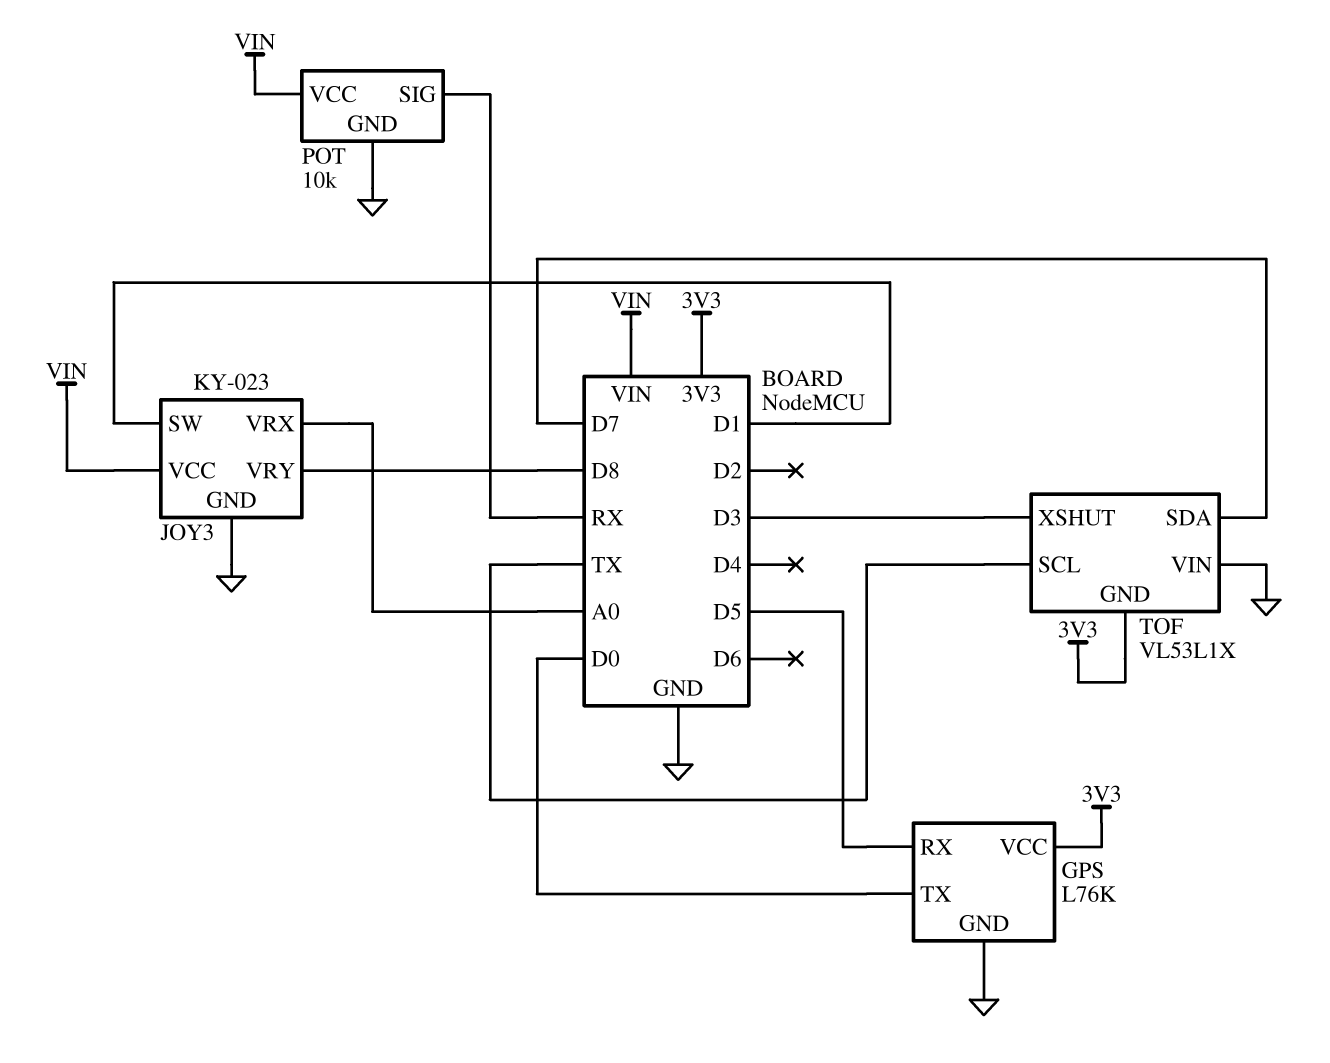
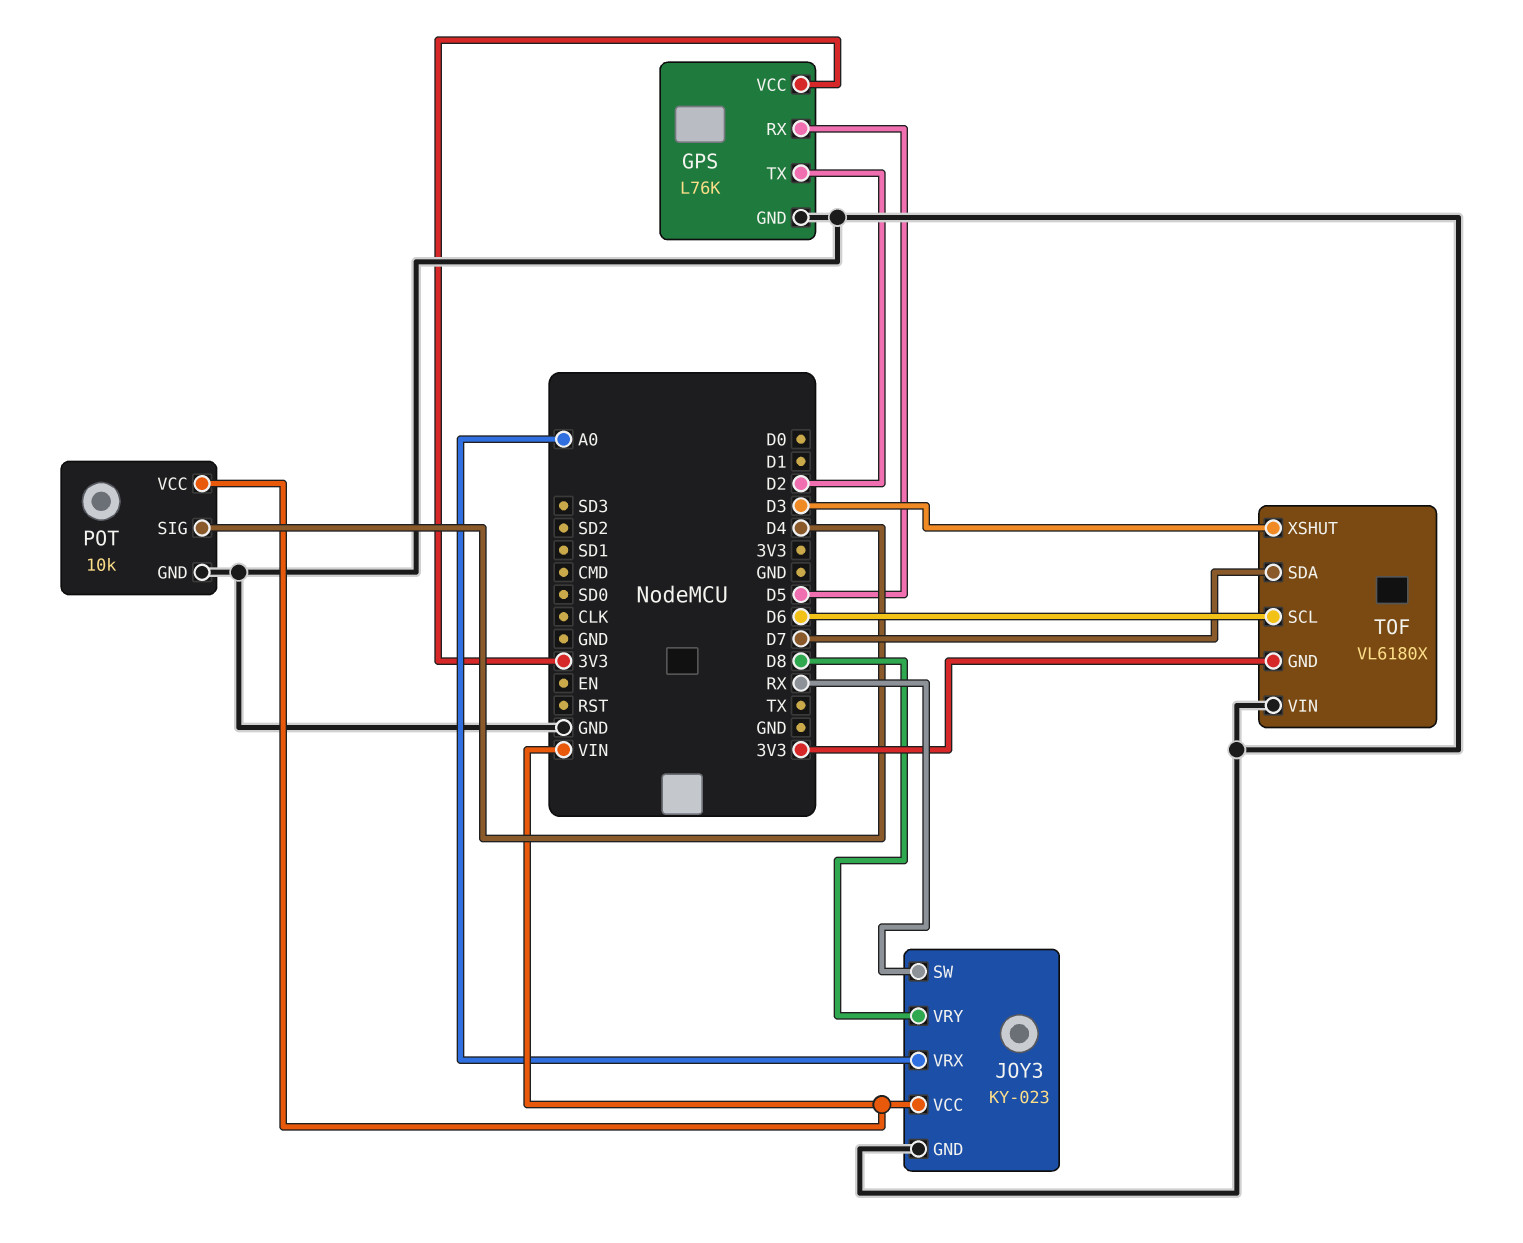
GPS pin TX: D0 -> D2
JOY3 pin SW: D1 -> RX
POT pin SIG: RX -> D4
TOF: VL53L1X -> VL6180X
TOF pin SCL: TX -> D6

